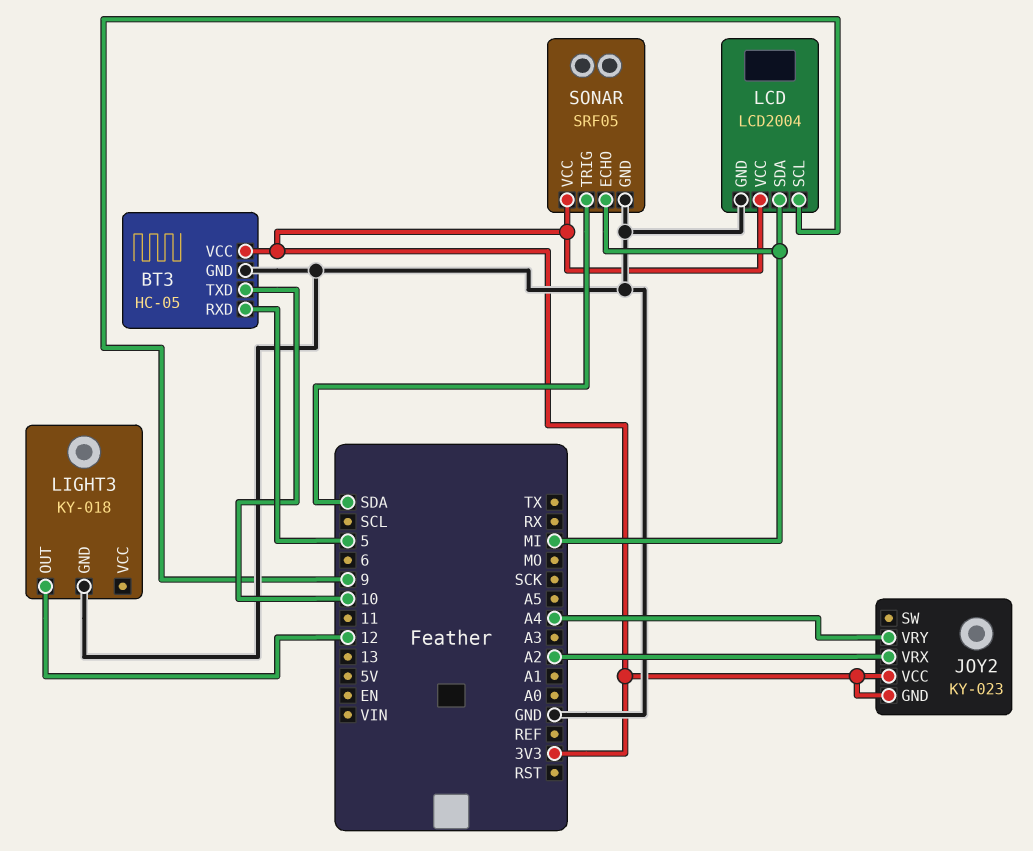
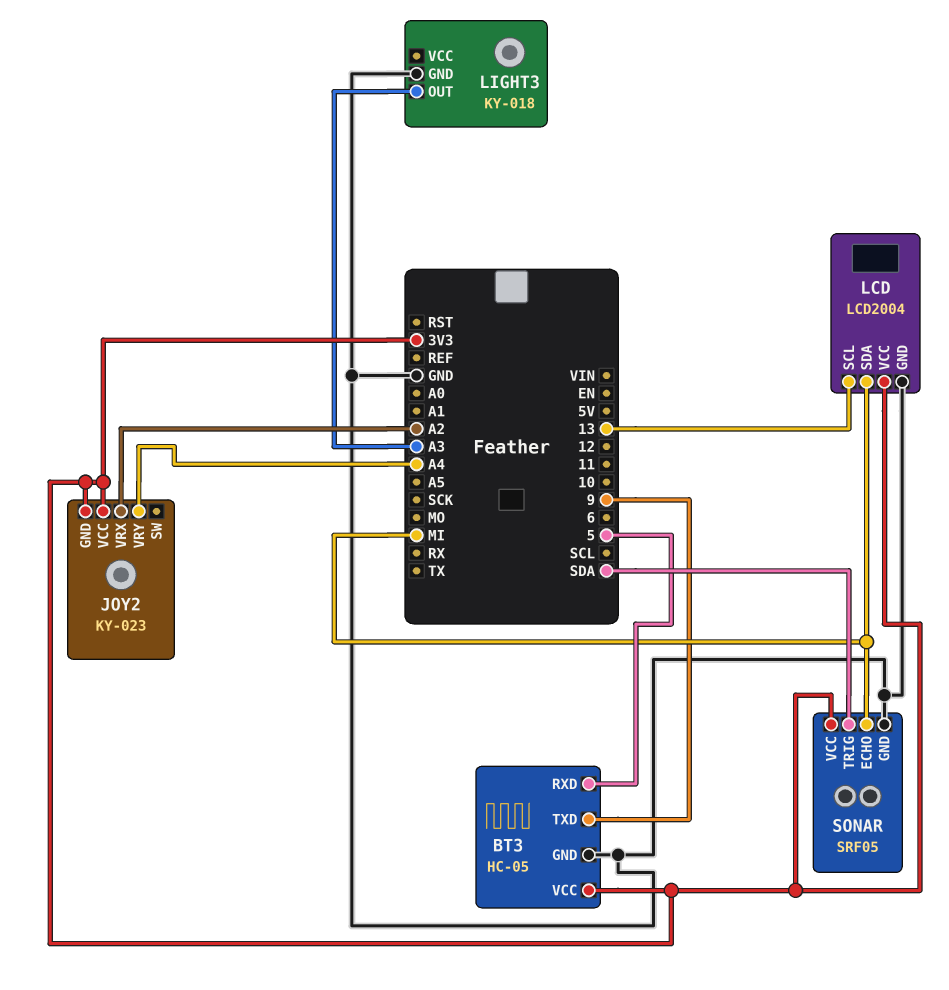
BT3 pin TXD: 10 -> 9
LCD pin SCL: 9 -> 13
LIGHT3 pin OUT: 12 -> A3

